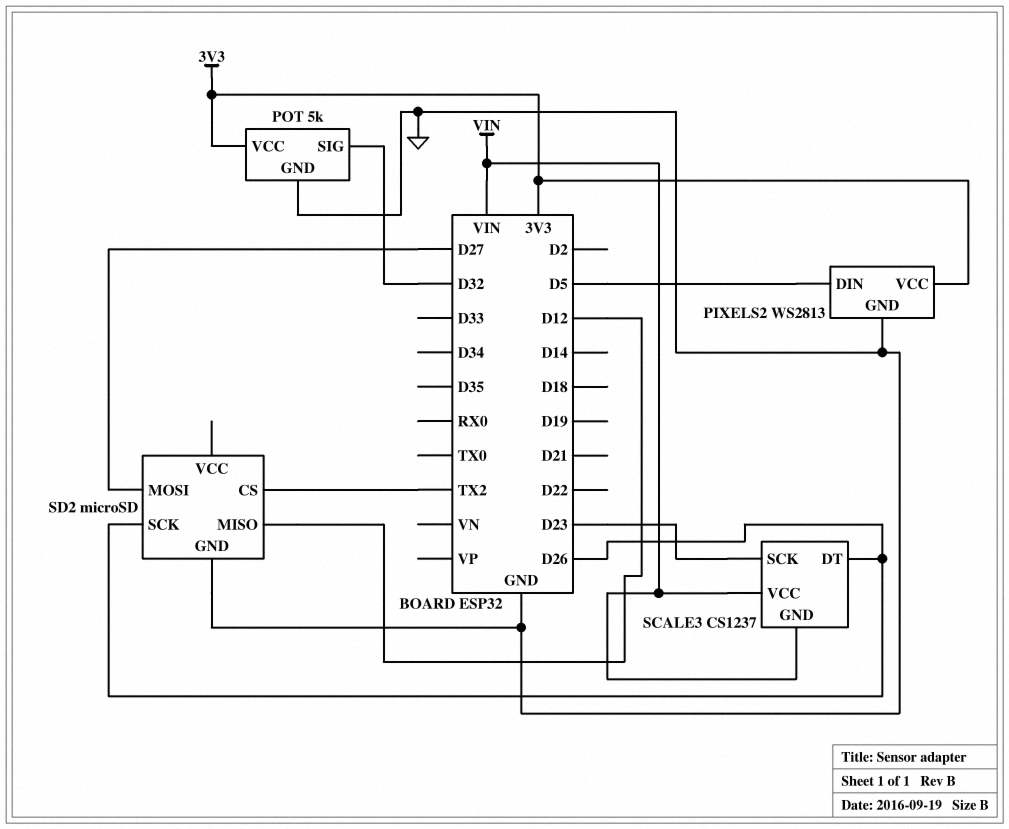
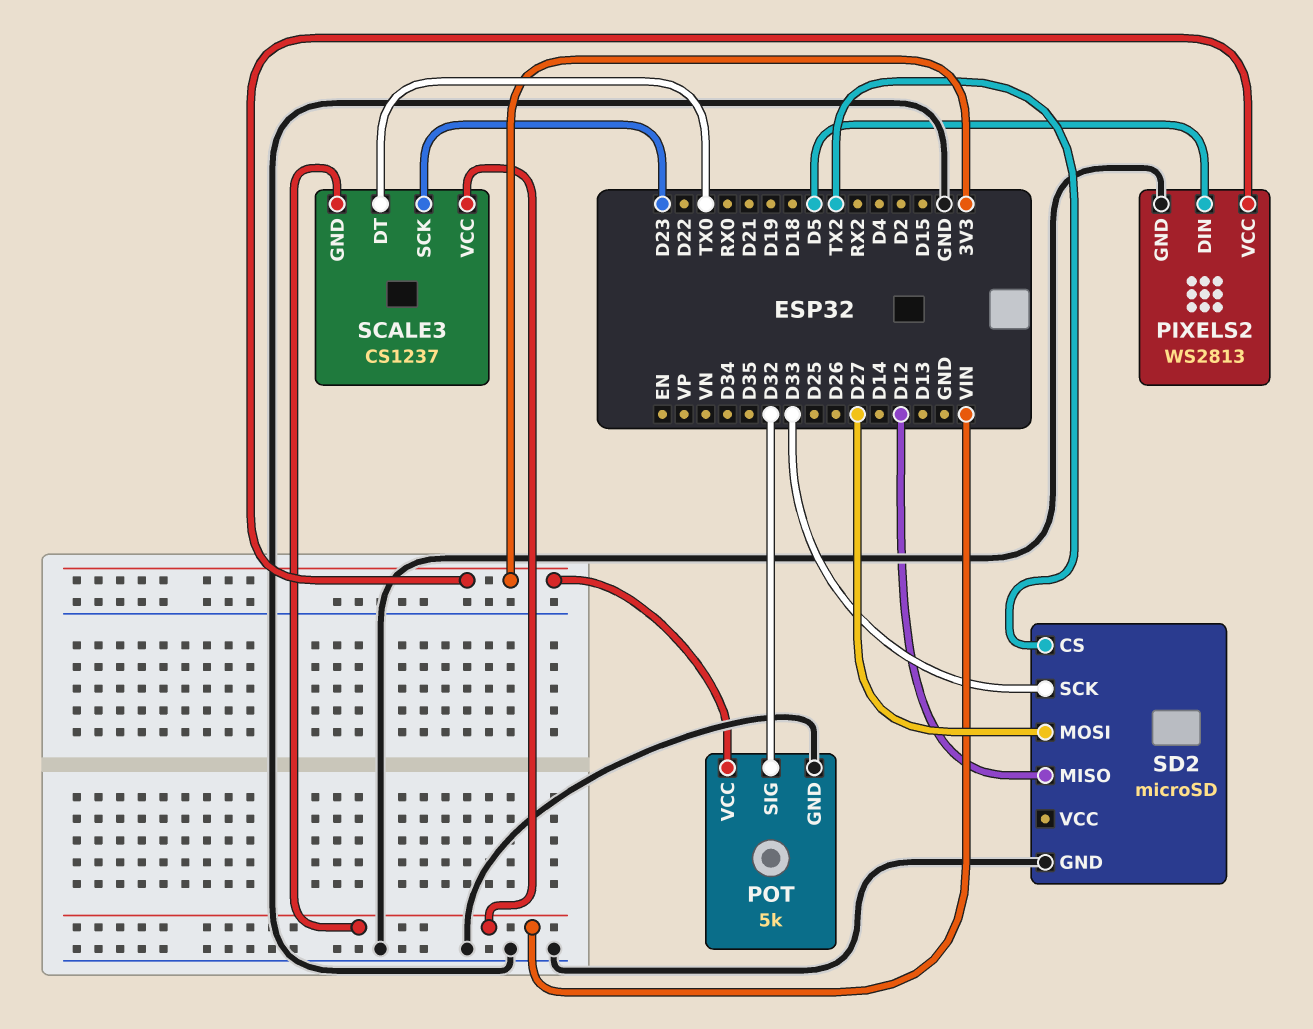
SCALE3 pin DT: D26 -> TX0
SD2 pin SCK: D26 -> D33

